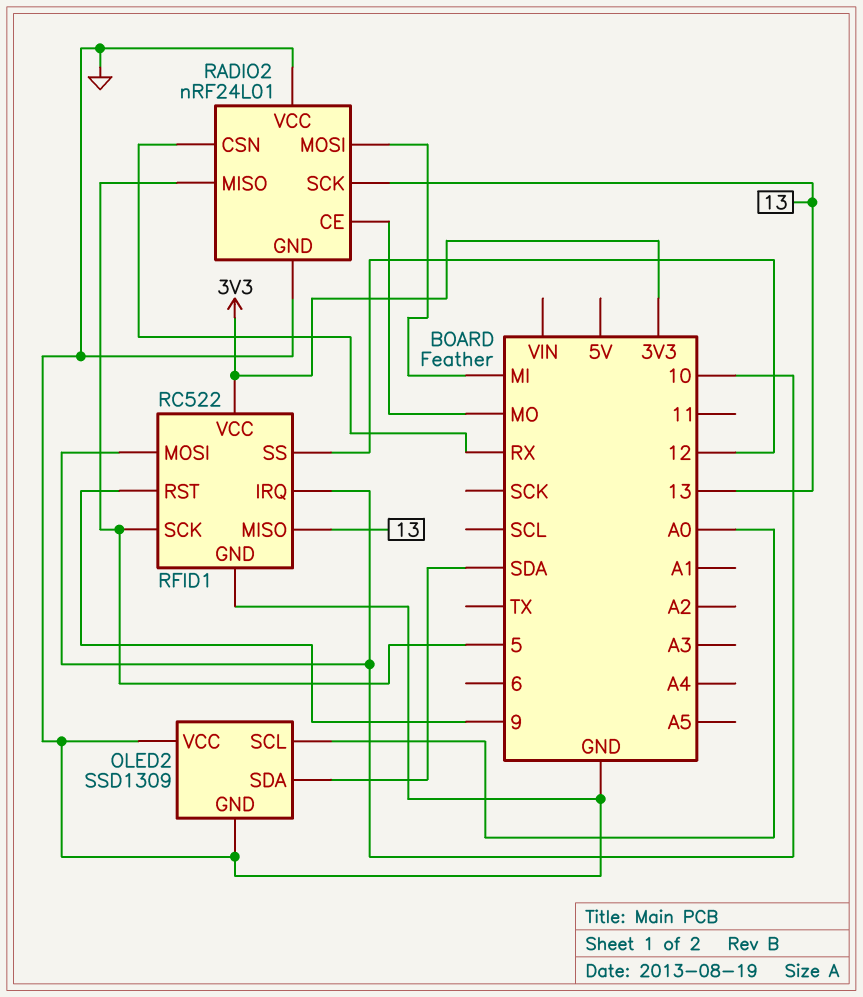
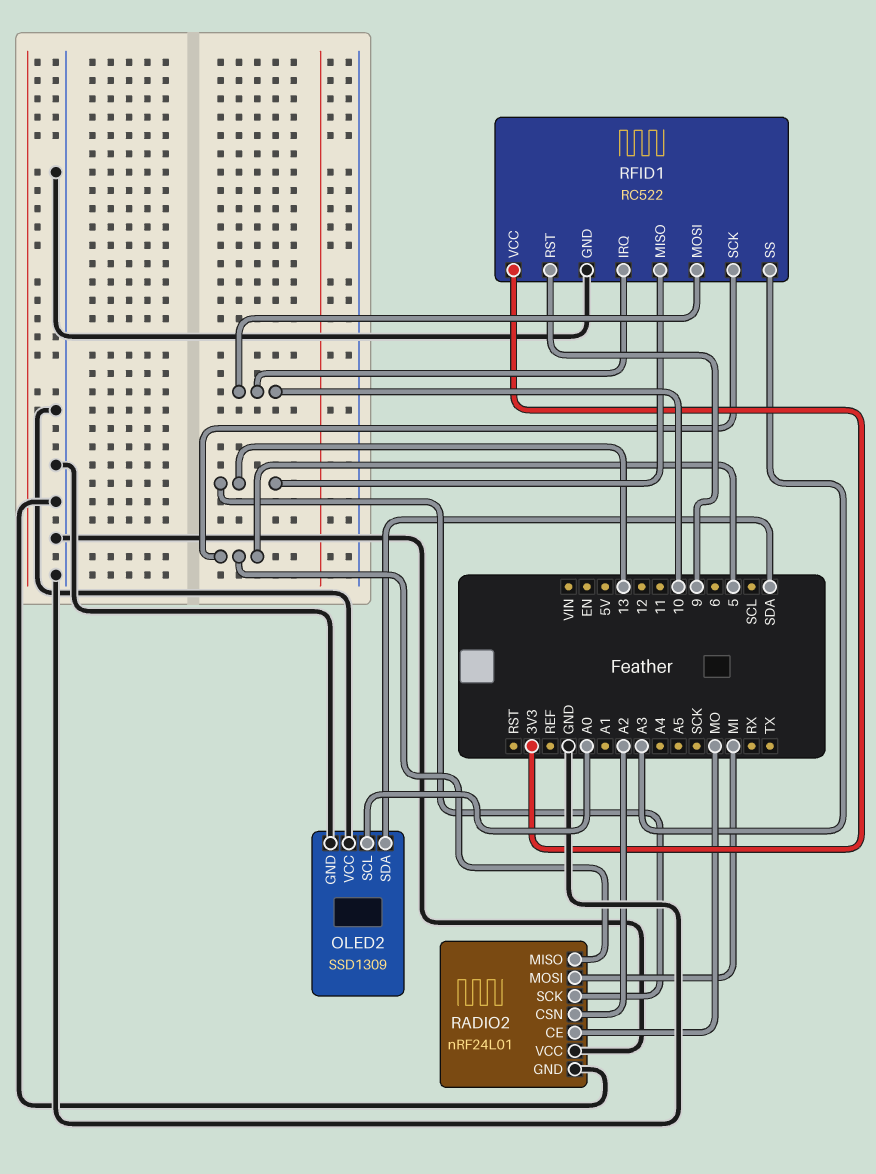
RADIO2 pin CSN: RX -> A2
RFID1 pin SS: 12 -> A3

